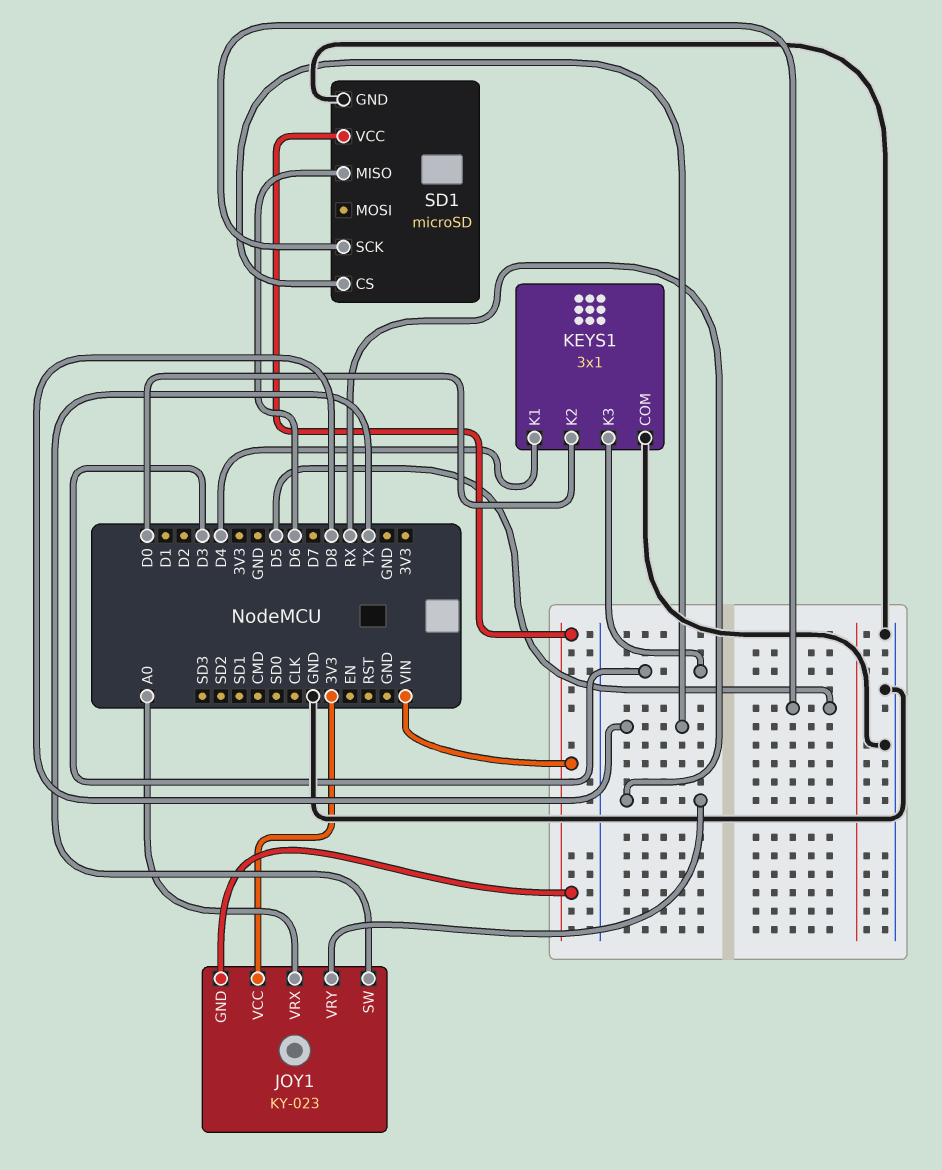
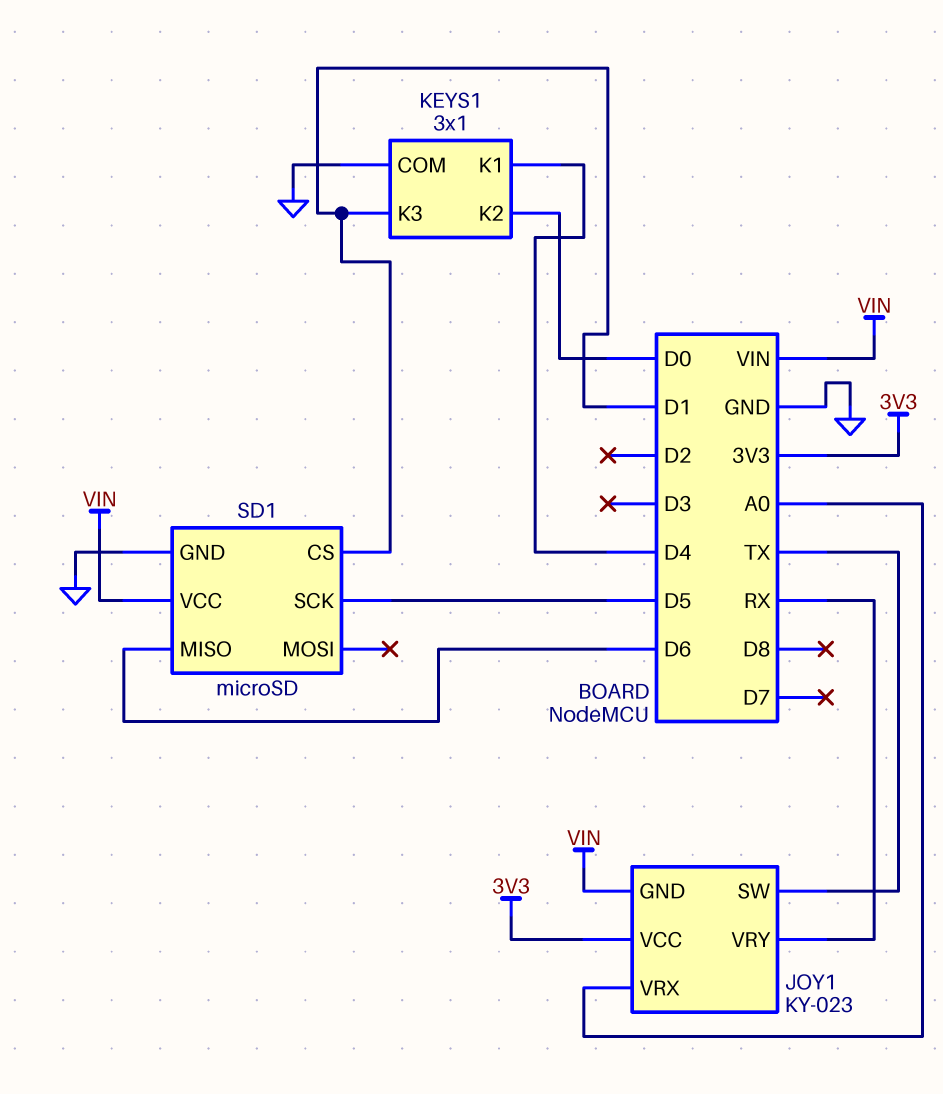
KEYS1 pin K3: D3 -> D1
SD1 pin CS: D8 -> D1

